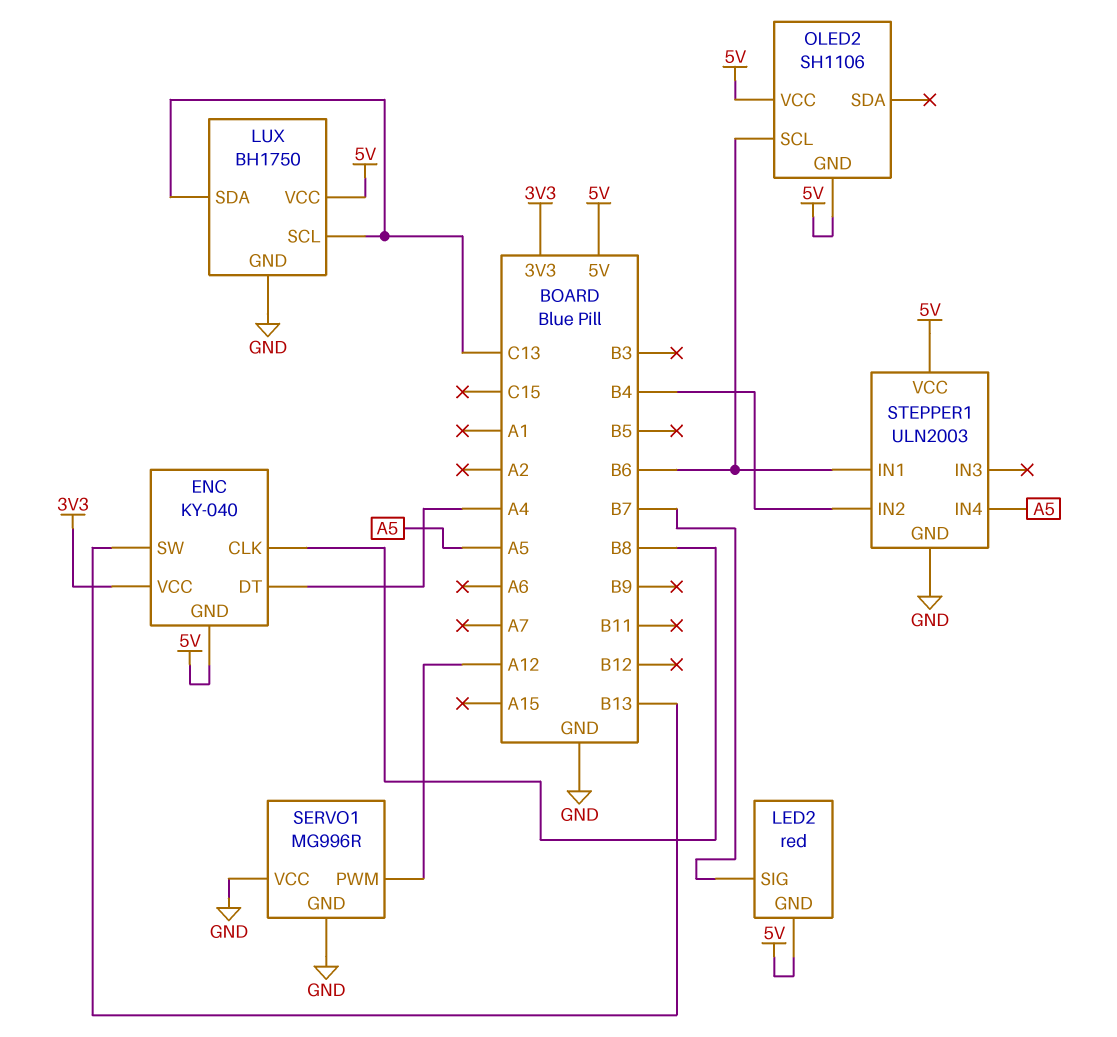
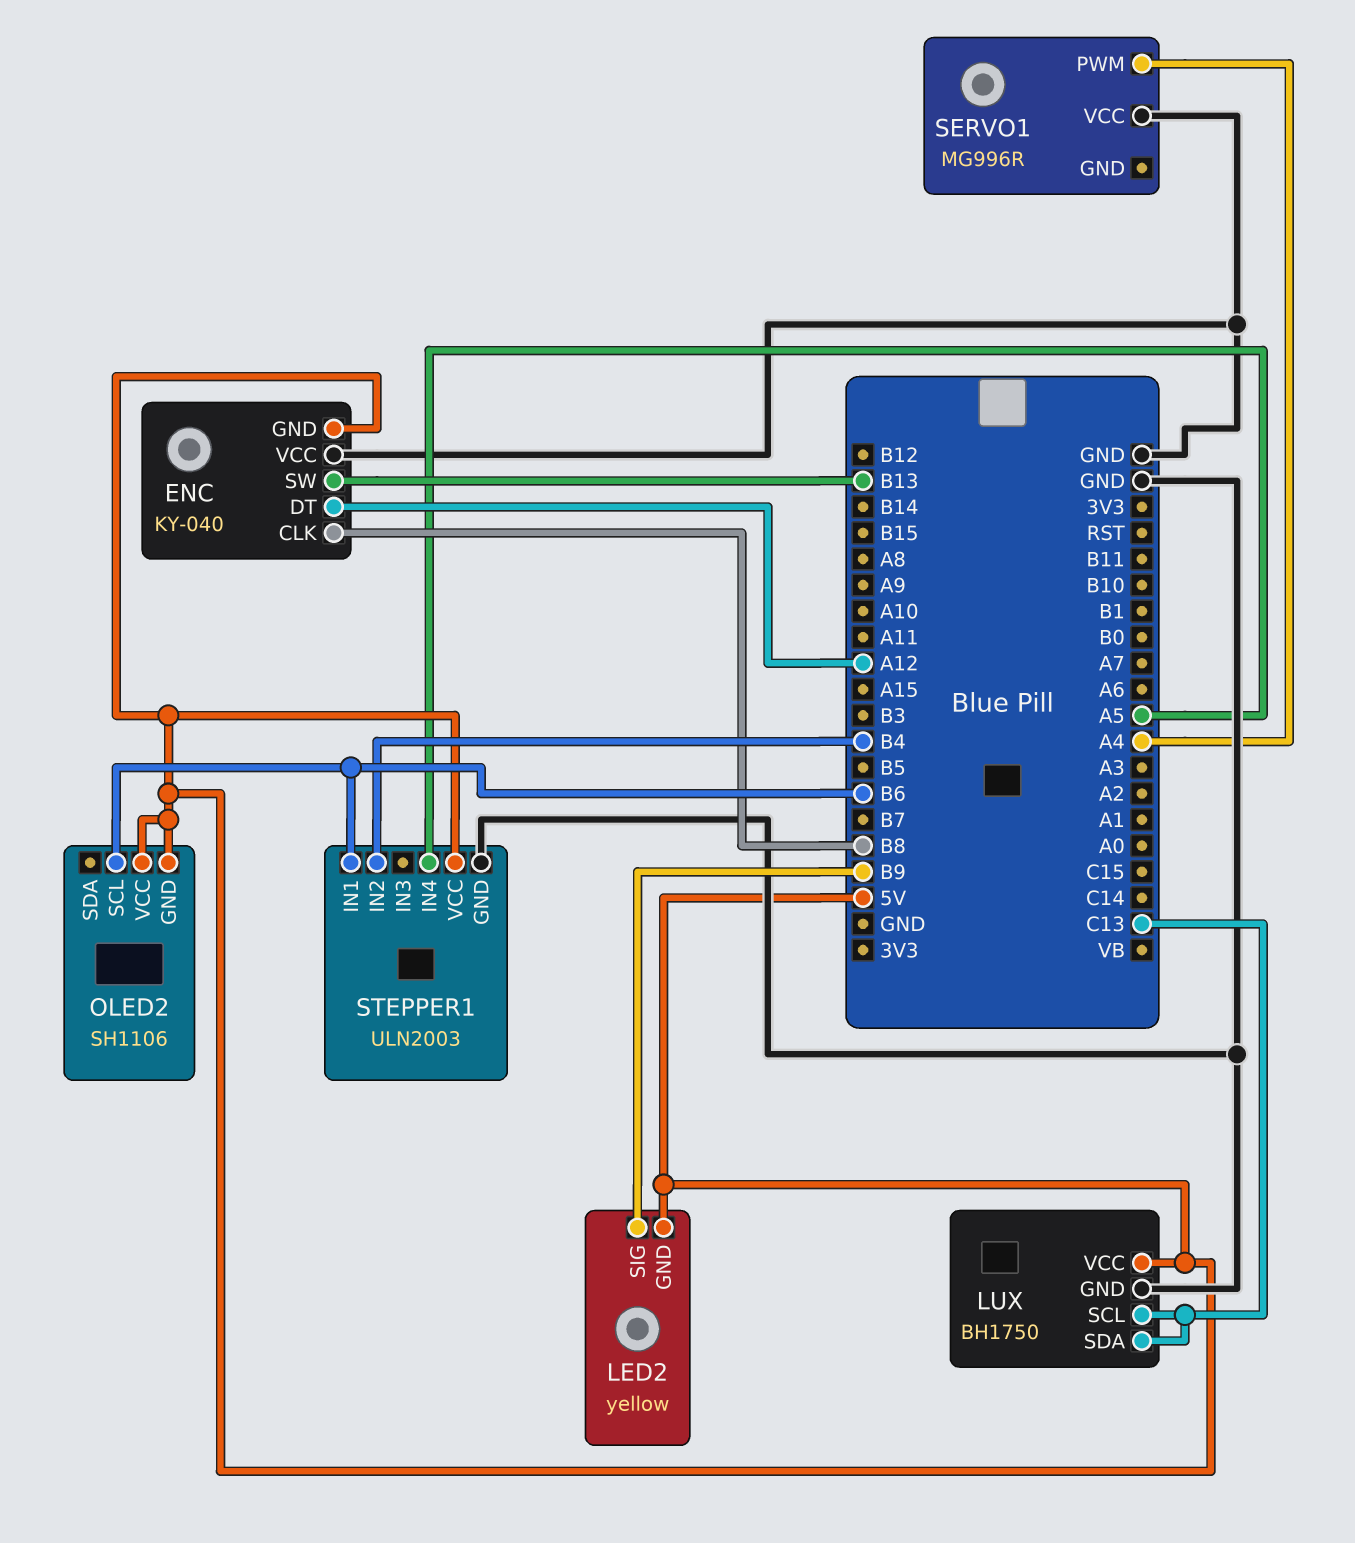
ENC pin DT: A4 -> A12
ENC pin VCC: 3V3 -> GND
LED2: red -> yellow
LED2 pin SIG: B7 -> B9
SERVO1 pin GND: GND -> none
SERVO1 pin PWM: A12 -> A4

